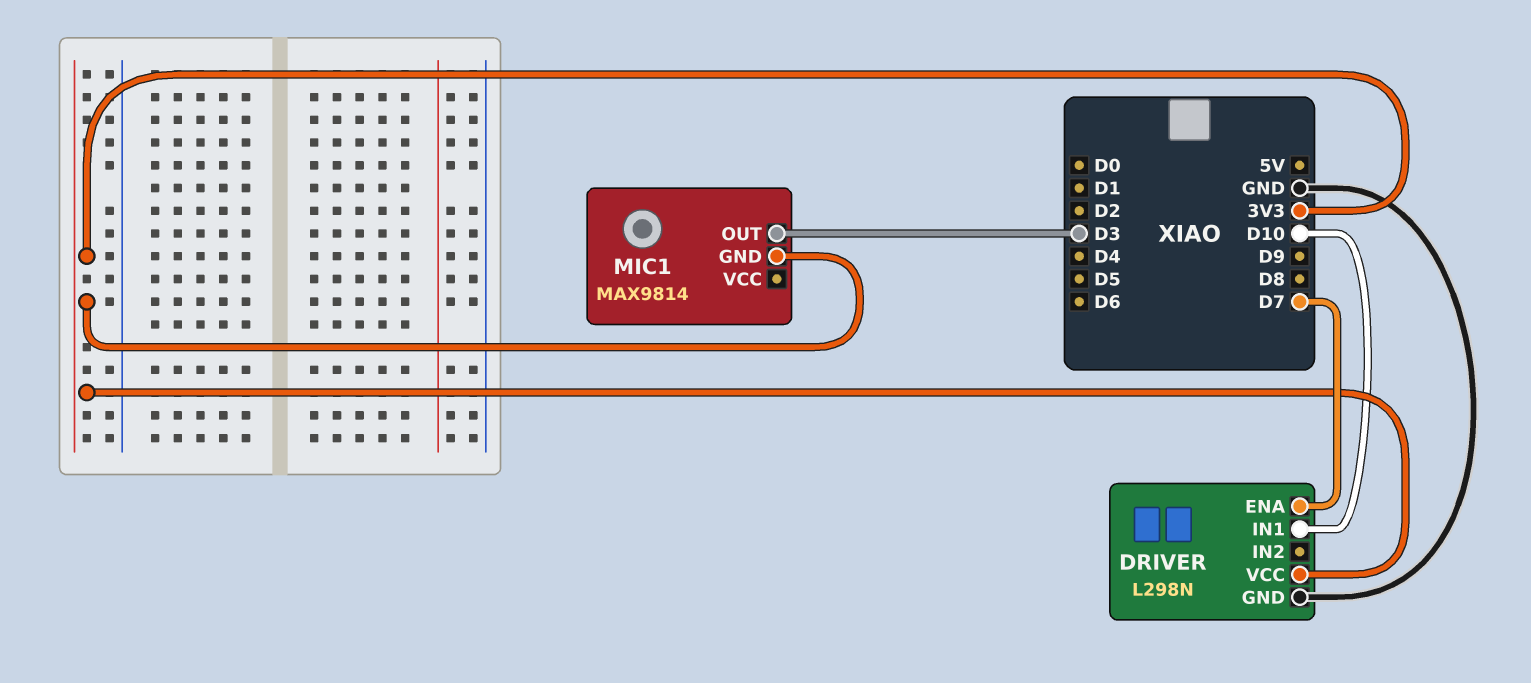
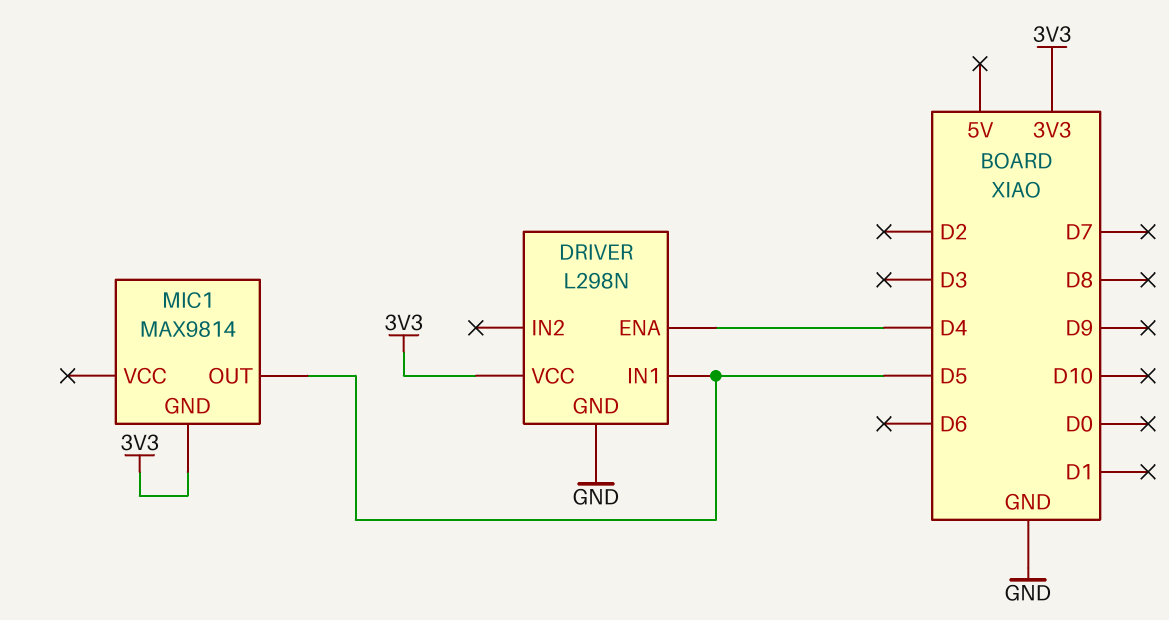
DRIVER pin ENA: D7 -> D4
DRIVER pin IN1: D10 -> D5
MIC1 pin OUT: D3 -> D5

